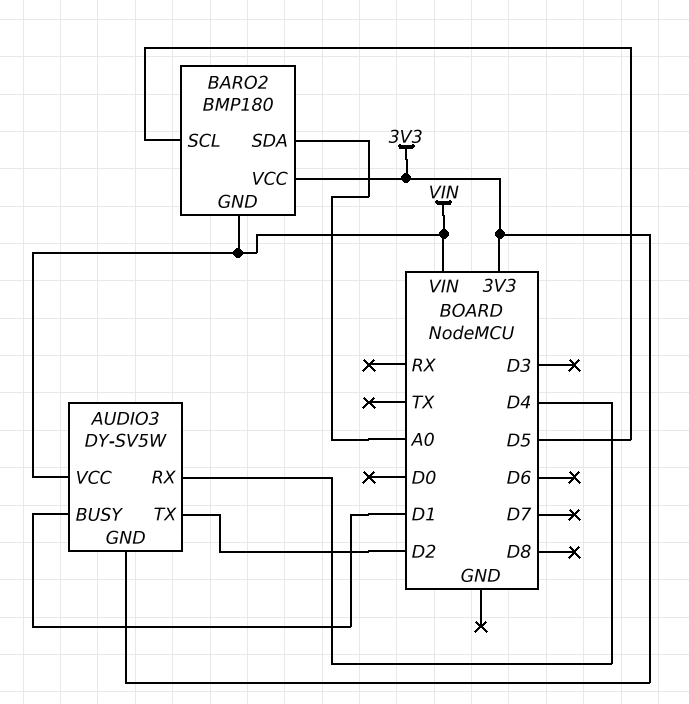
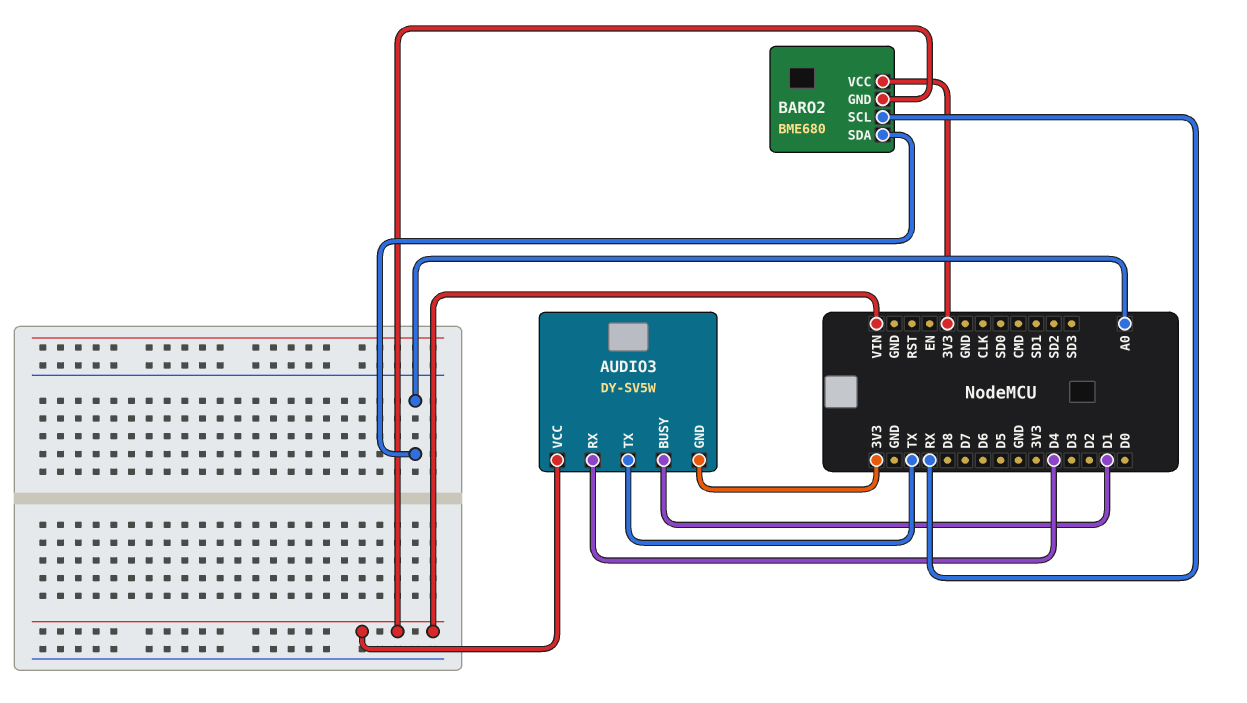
AUDIO3 pin TX: D2 -> TX
BARO2: BMP180 -> BME680
BARO2 pin SCL: D5 -> RX

